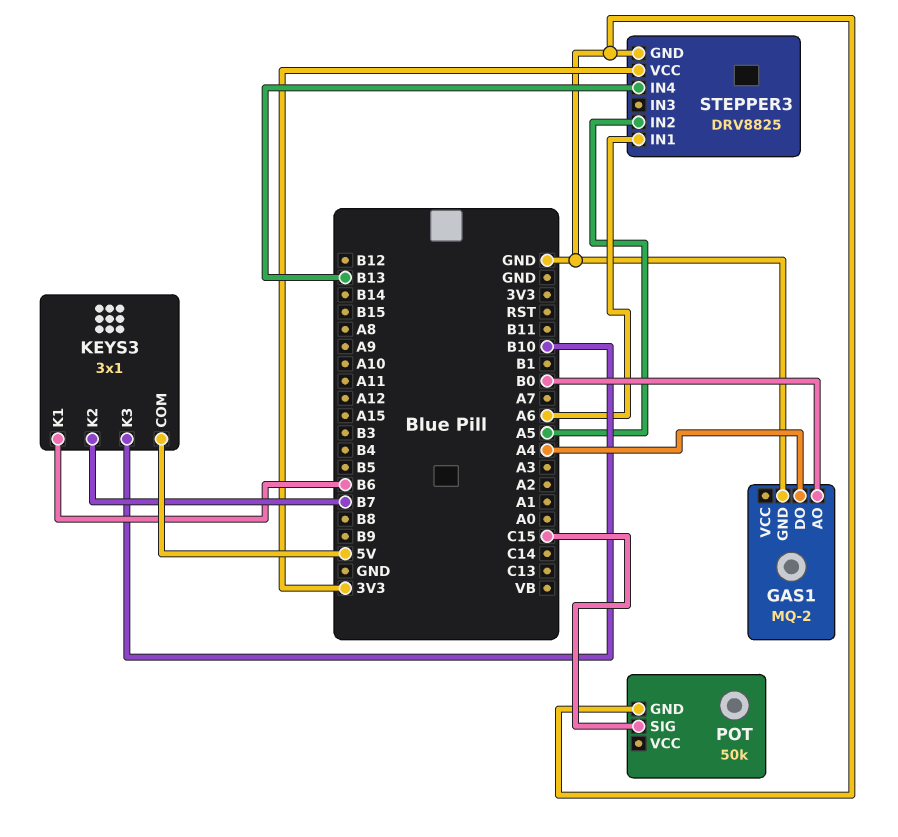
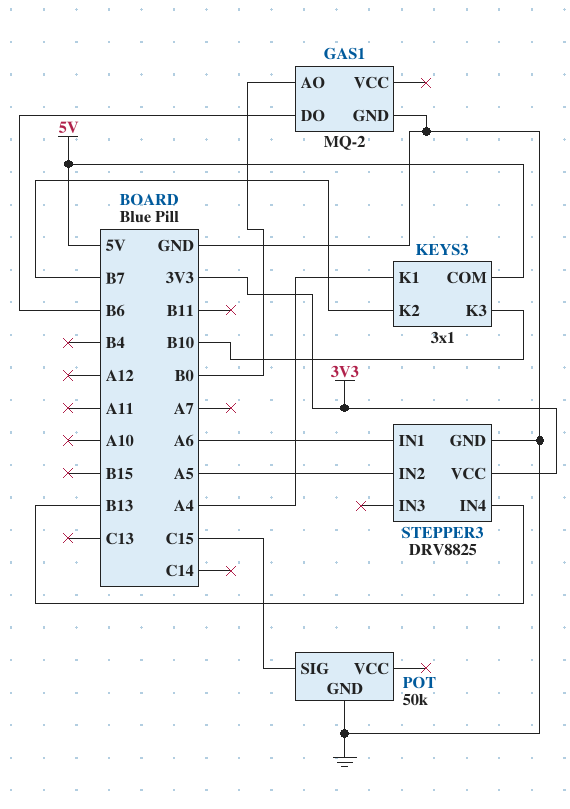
GAS1 pin DO: A4 -> B6
KEYS3 pin K1: B6 -> A4

